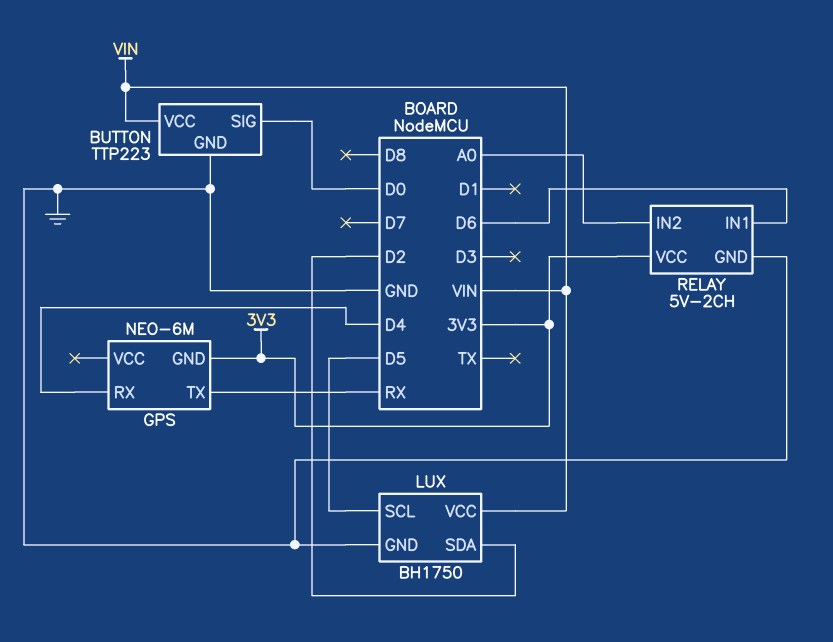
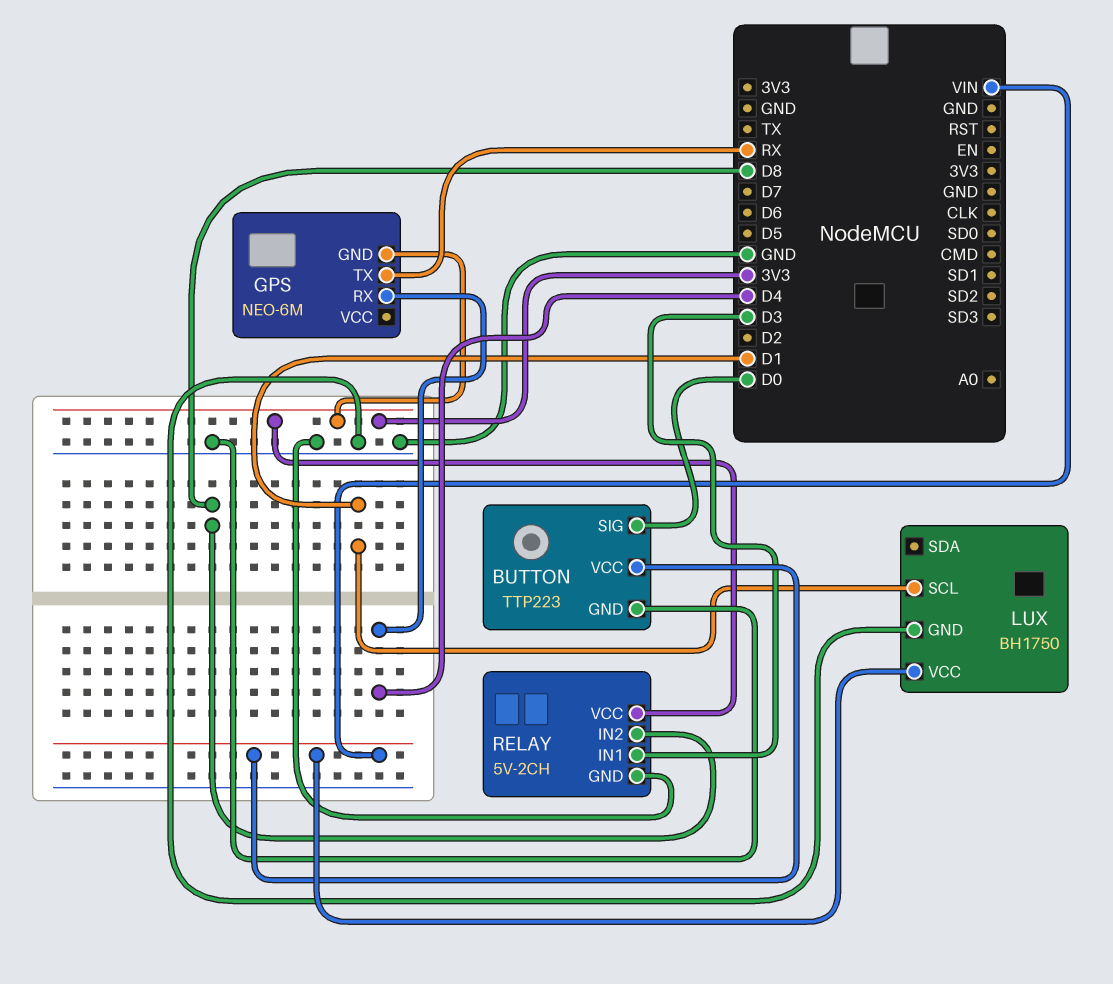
LUX pin SCL: D5 -> D1
LUX pin SDA: D2 -> none
RELAY pin IN1: D6 -> D3
RELAY pin IN2: A0 -> D8

